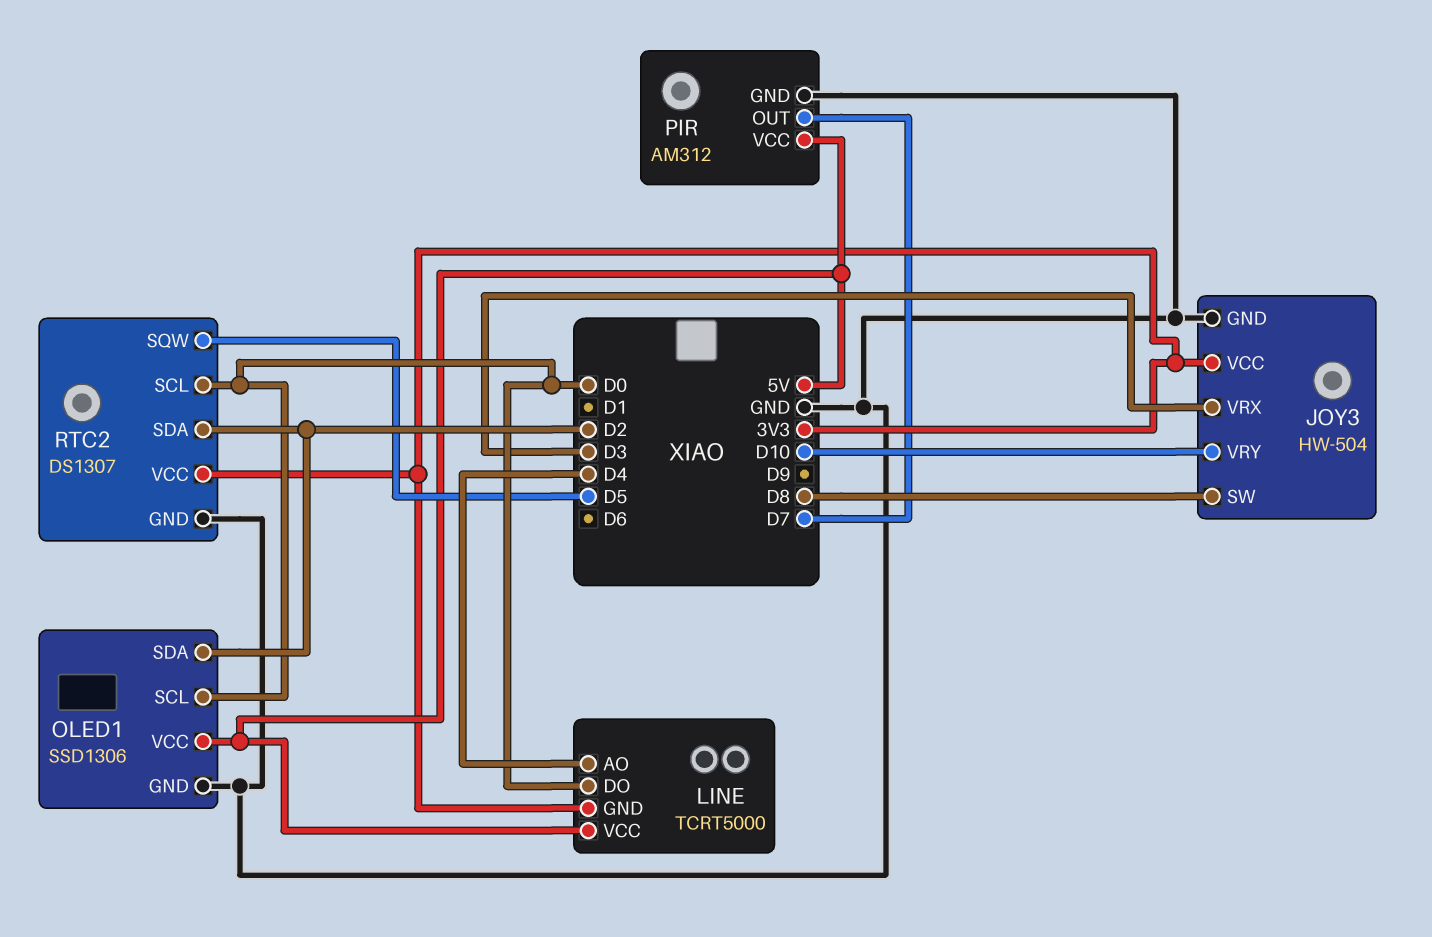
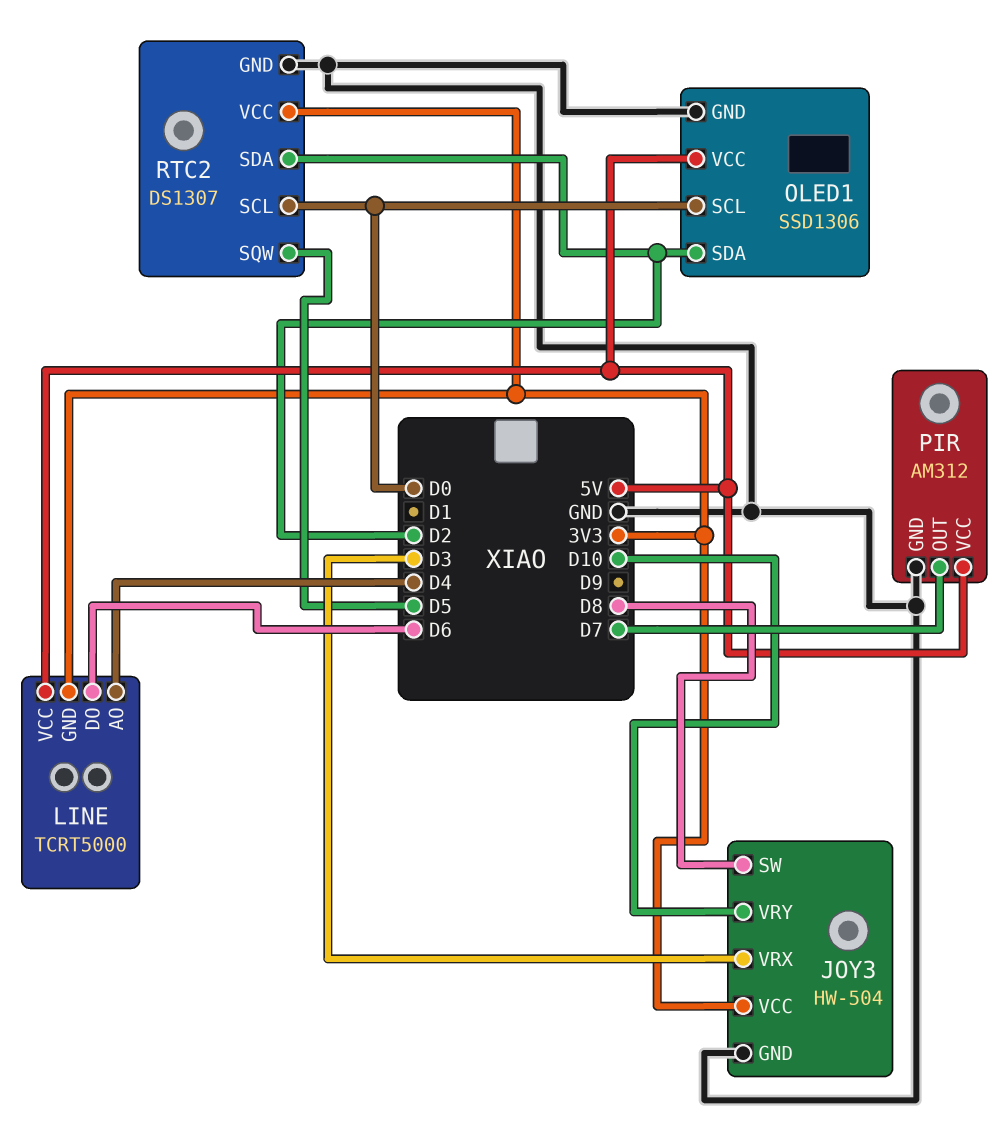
LINE pin DO: D0 -> D6

